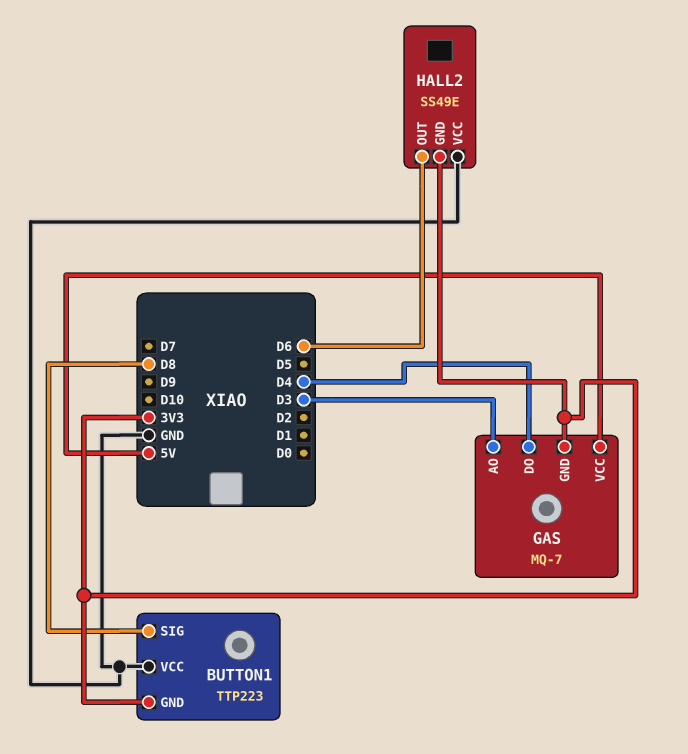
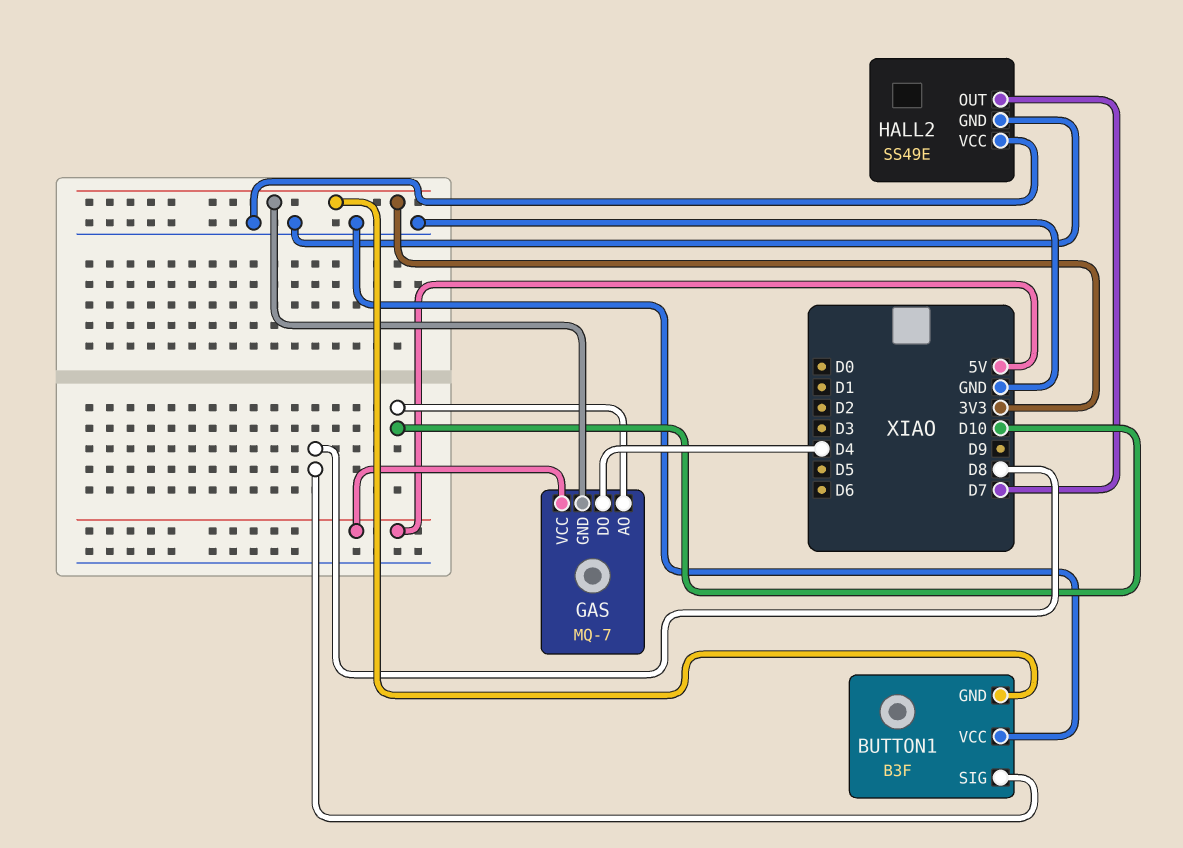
BUTTON1: TTP223 -> B3F
GAS pin AO: D3 -> D10
HALL2 pin GND: 3V3 -> GND
HALL2 pin OUT: D6 -> D7

